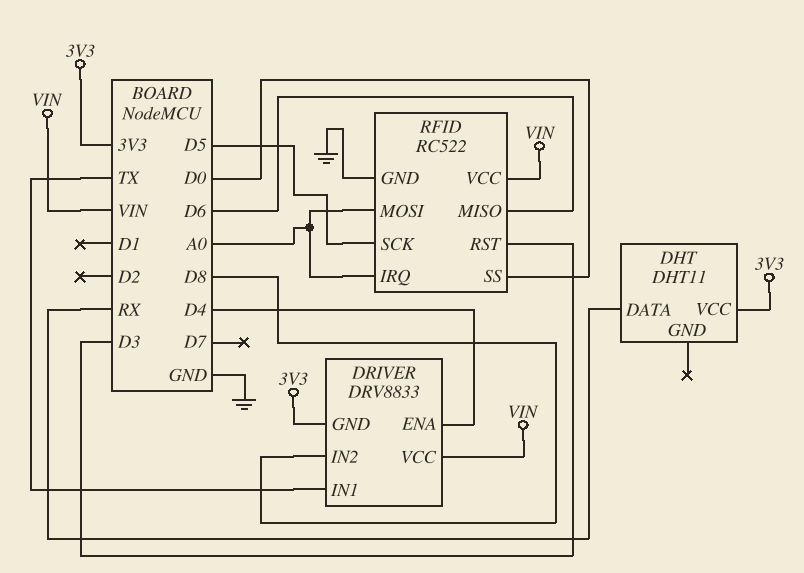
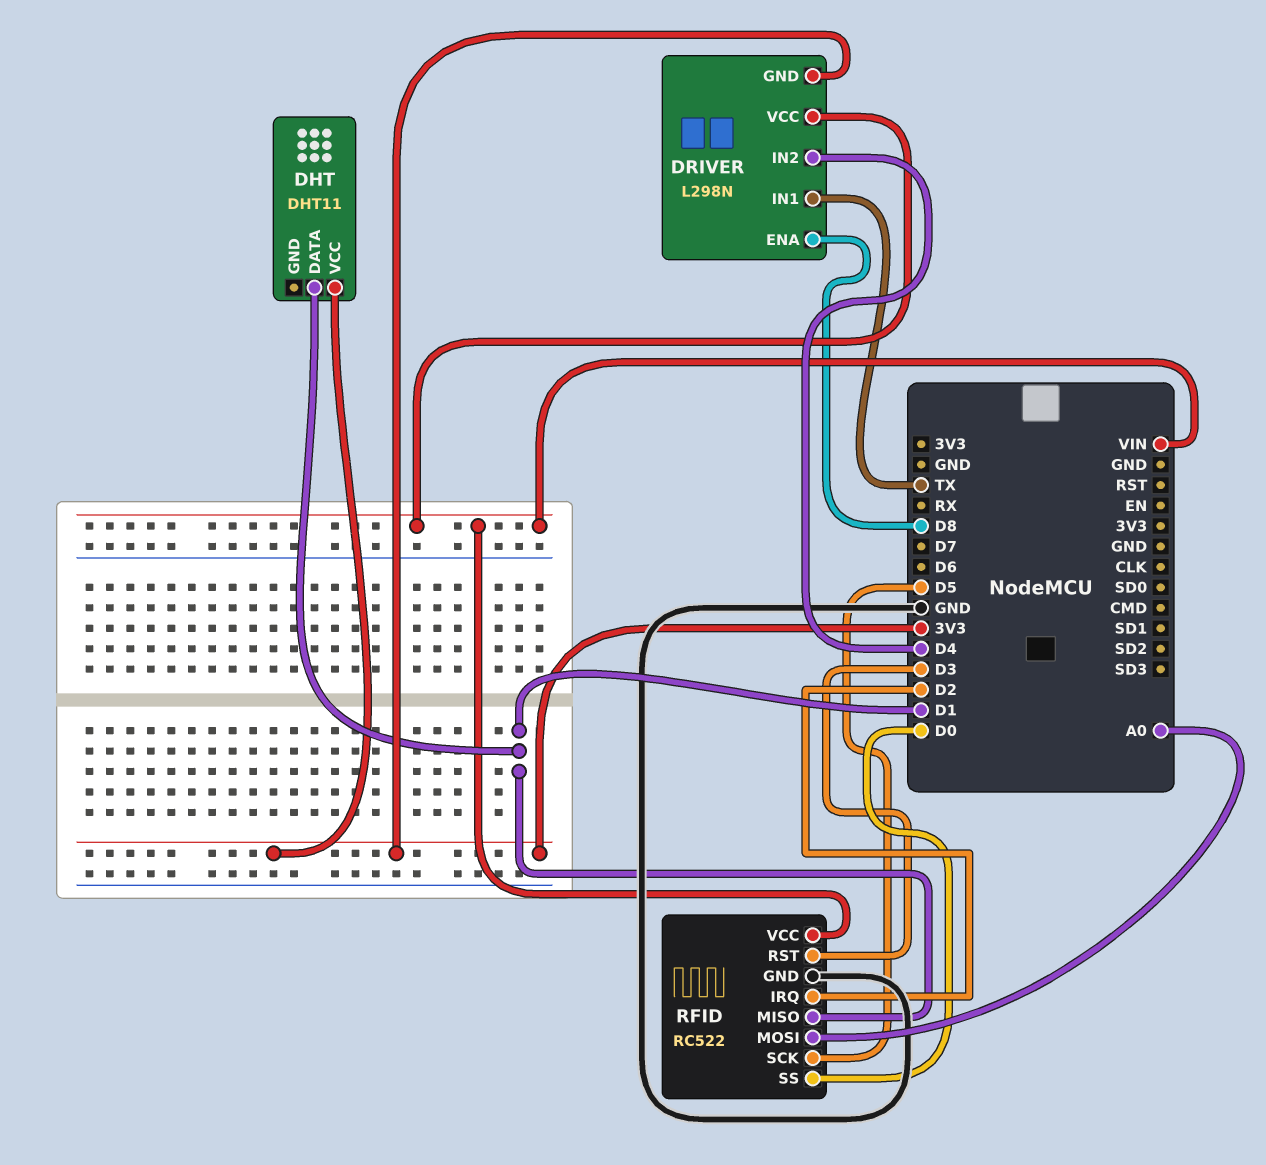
DHT pin DATA: RX -> D1
DRIVER: DRV8833 -> L298N
DRIVER pin ENA: D4 -> D8
DRIVER pin IN2: D8 -> D4
RFID pin IRQ: A0 -> D2
RFID pin MISO: D6 -> D1

